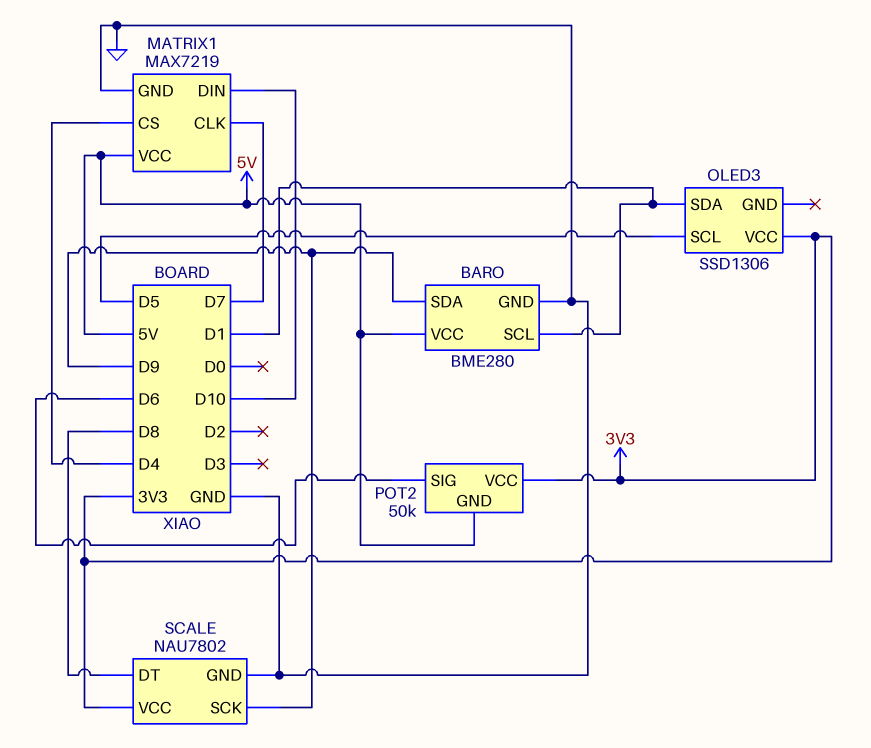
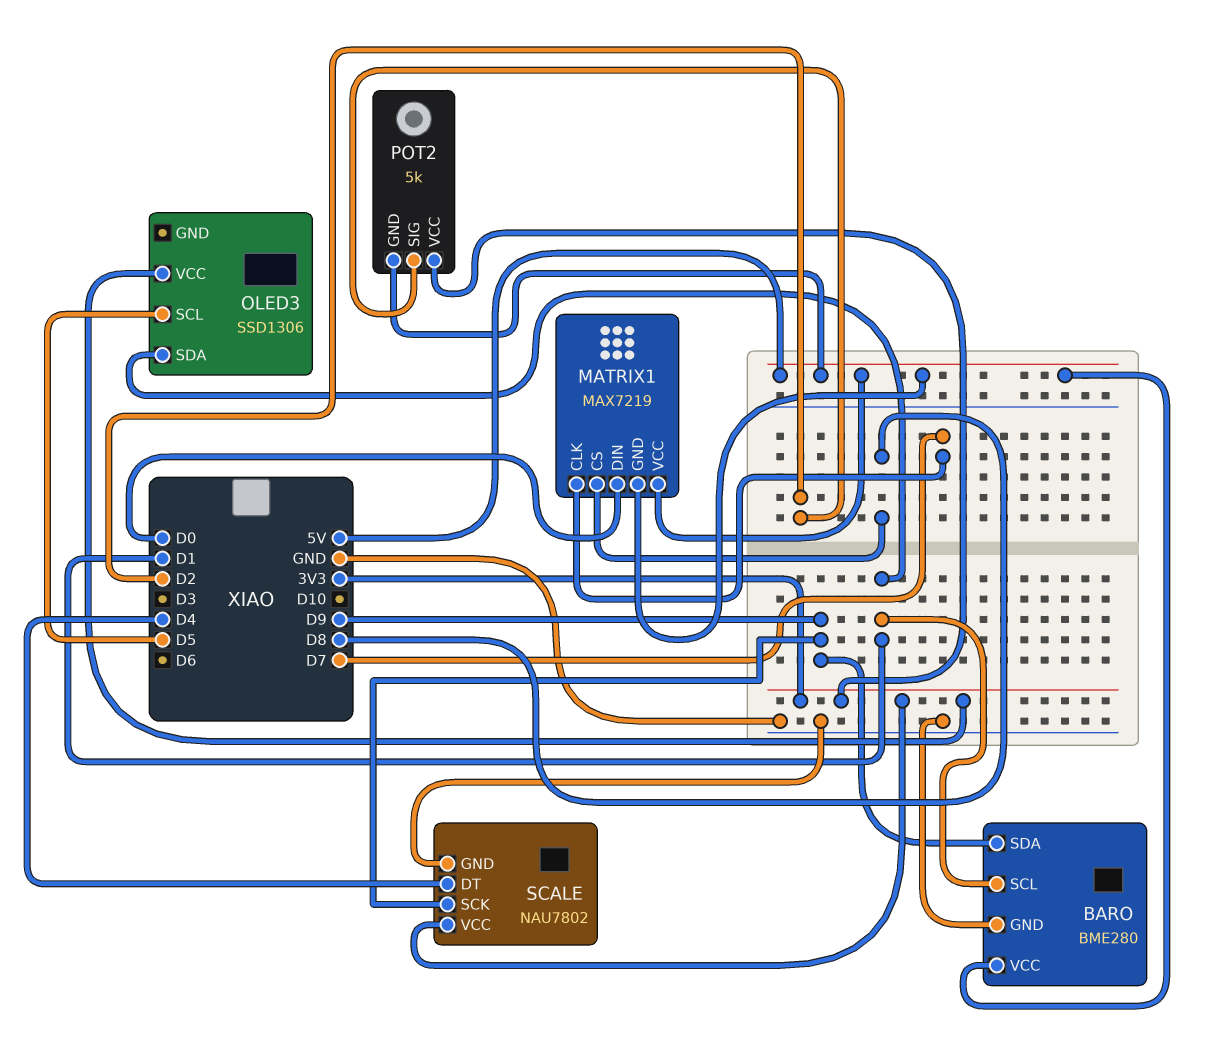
MATRIX1 pin CS: D4 -> D8
MATRIX1 pin DIN: D10 -> D0
MATRIX1 pin GND: GND -> 5V
POT2: 50k -> 5k
POT2 pin SIG: D6 -> D2
SCALE pin DT: D8 -> D4

